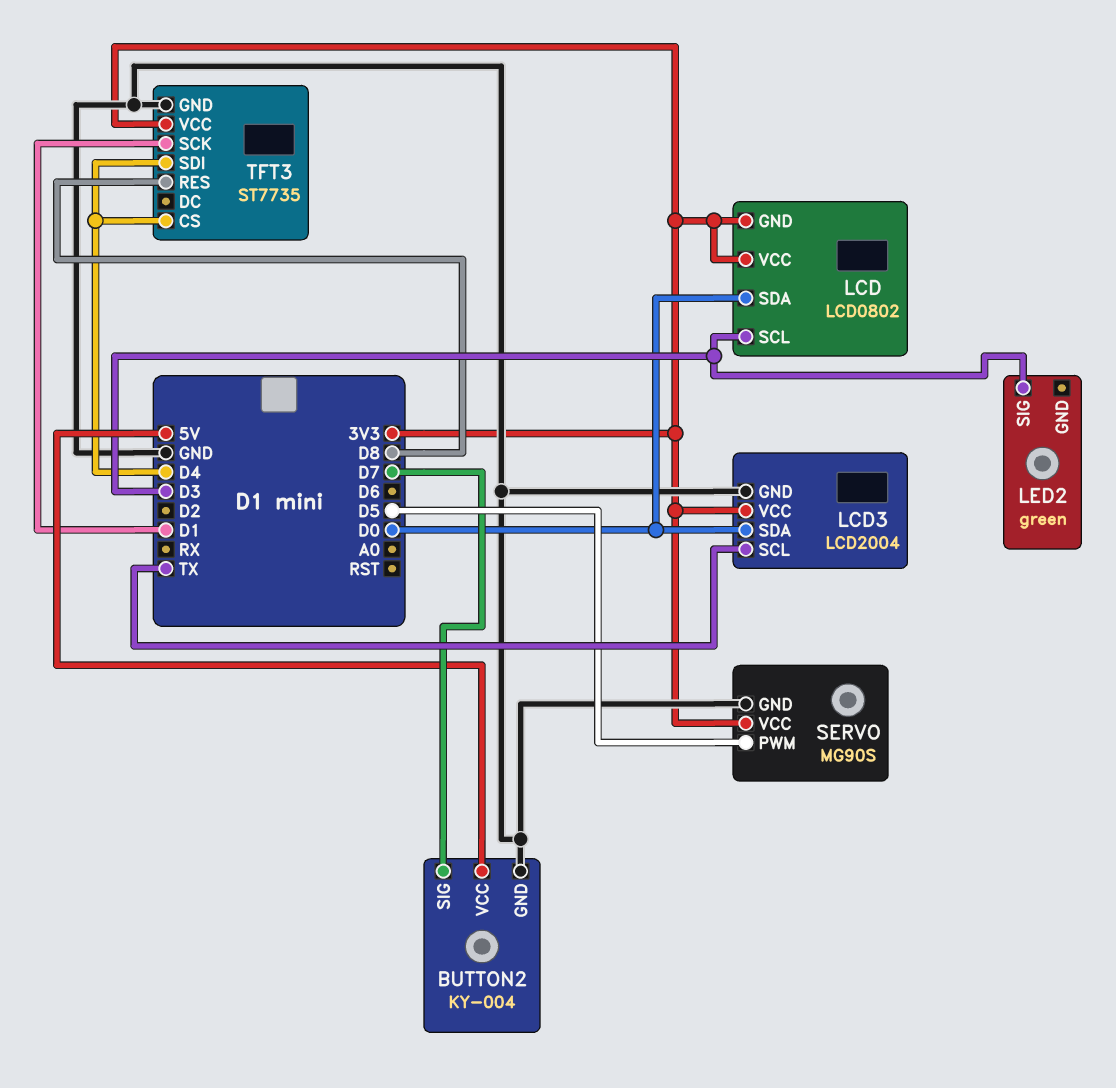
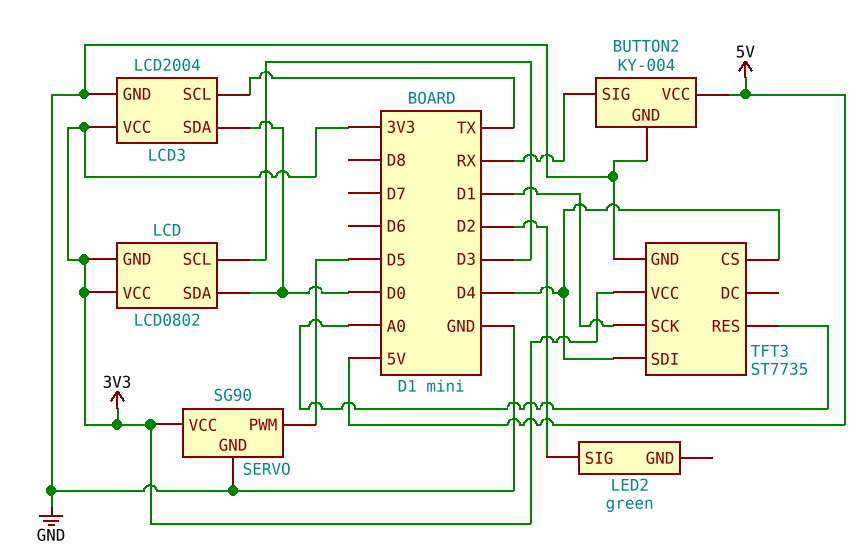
BUTTON2 pin SIG: D7 -> RX
LED2 pin SIG: D3 -> D2
SERVO: MG90S -> SG90
TFT3 pin RES: D8 -> A0

